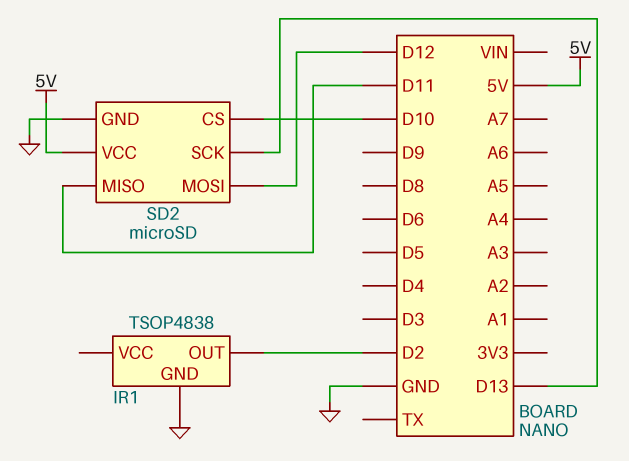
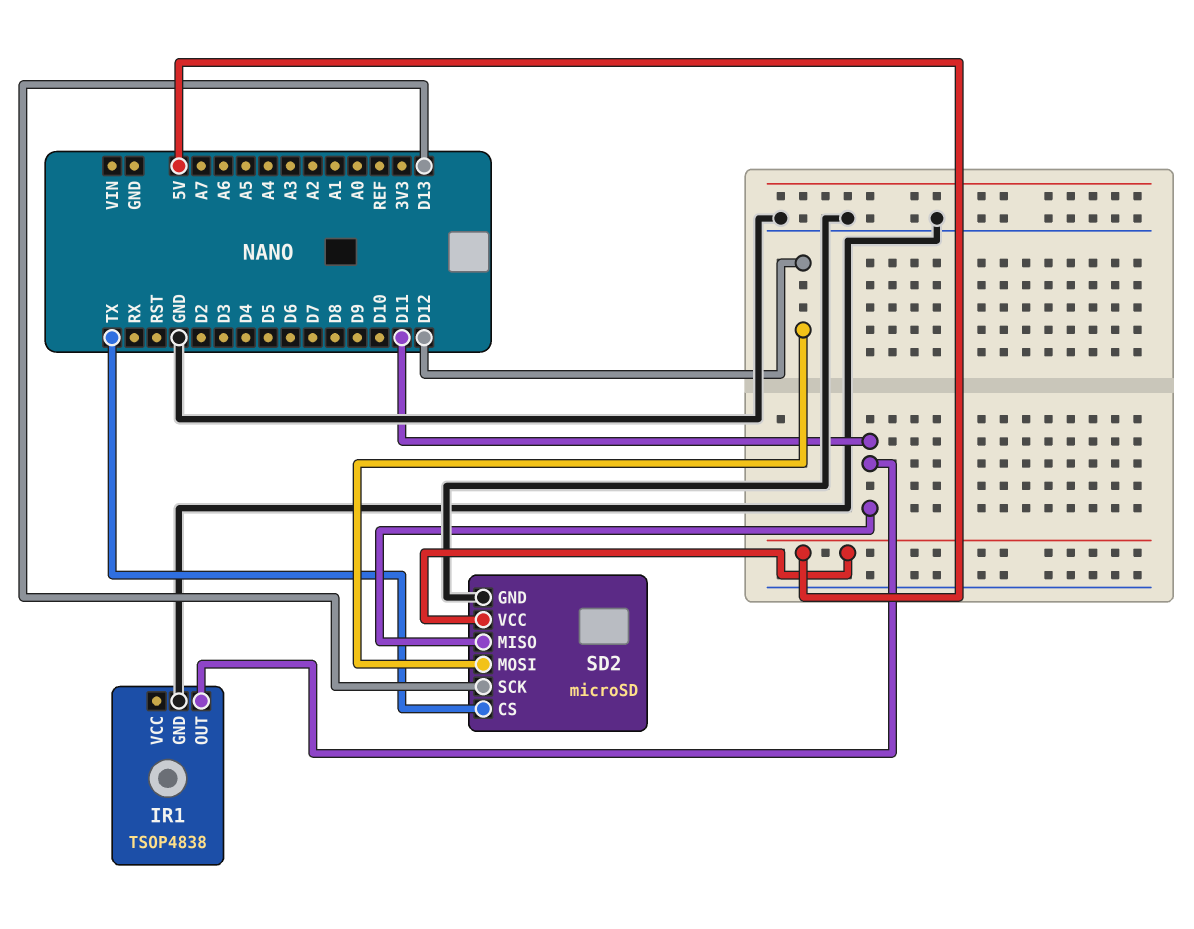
IR1 pin OUT: D2 -> D11
SD2 pin CS: D10 -> TX

